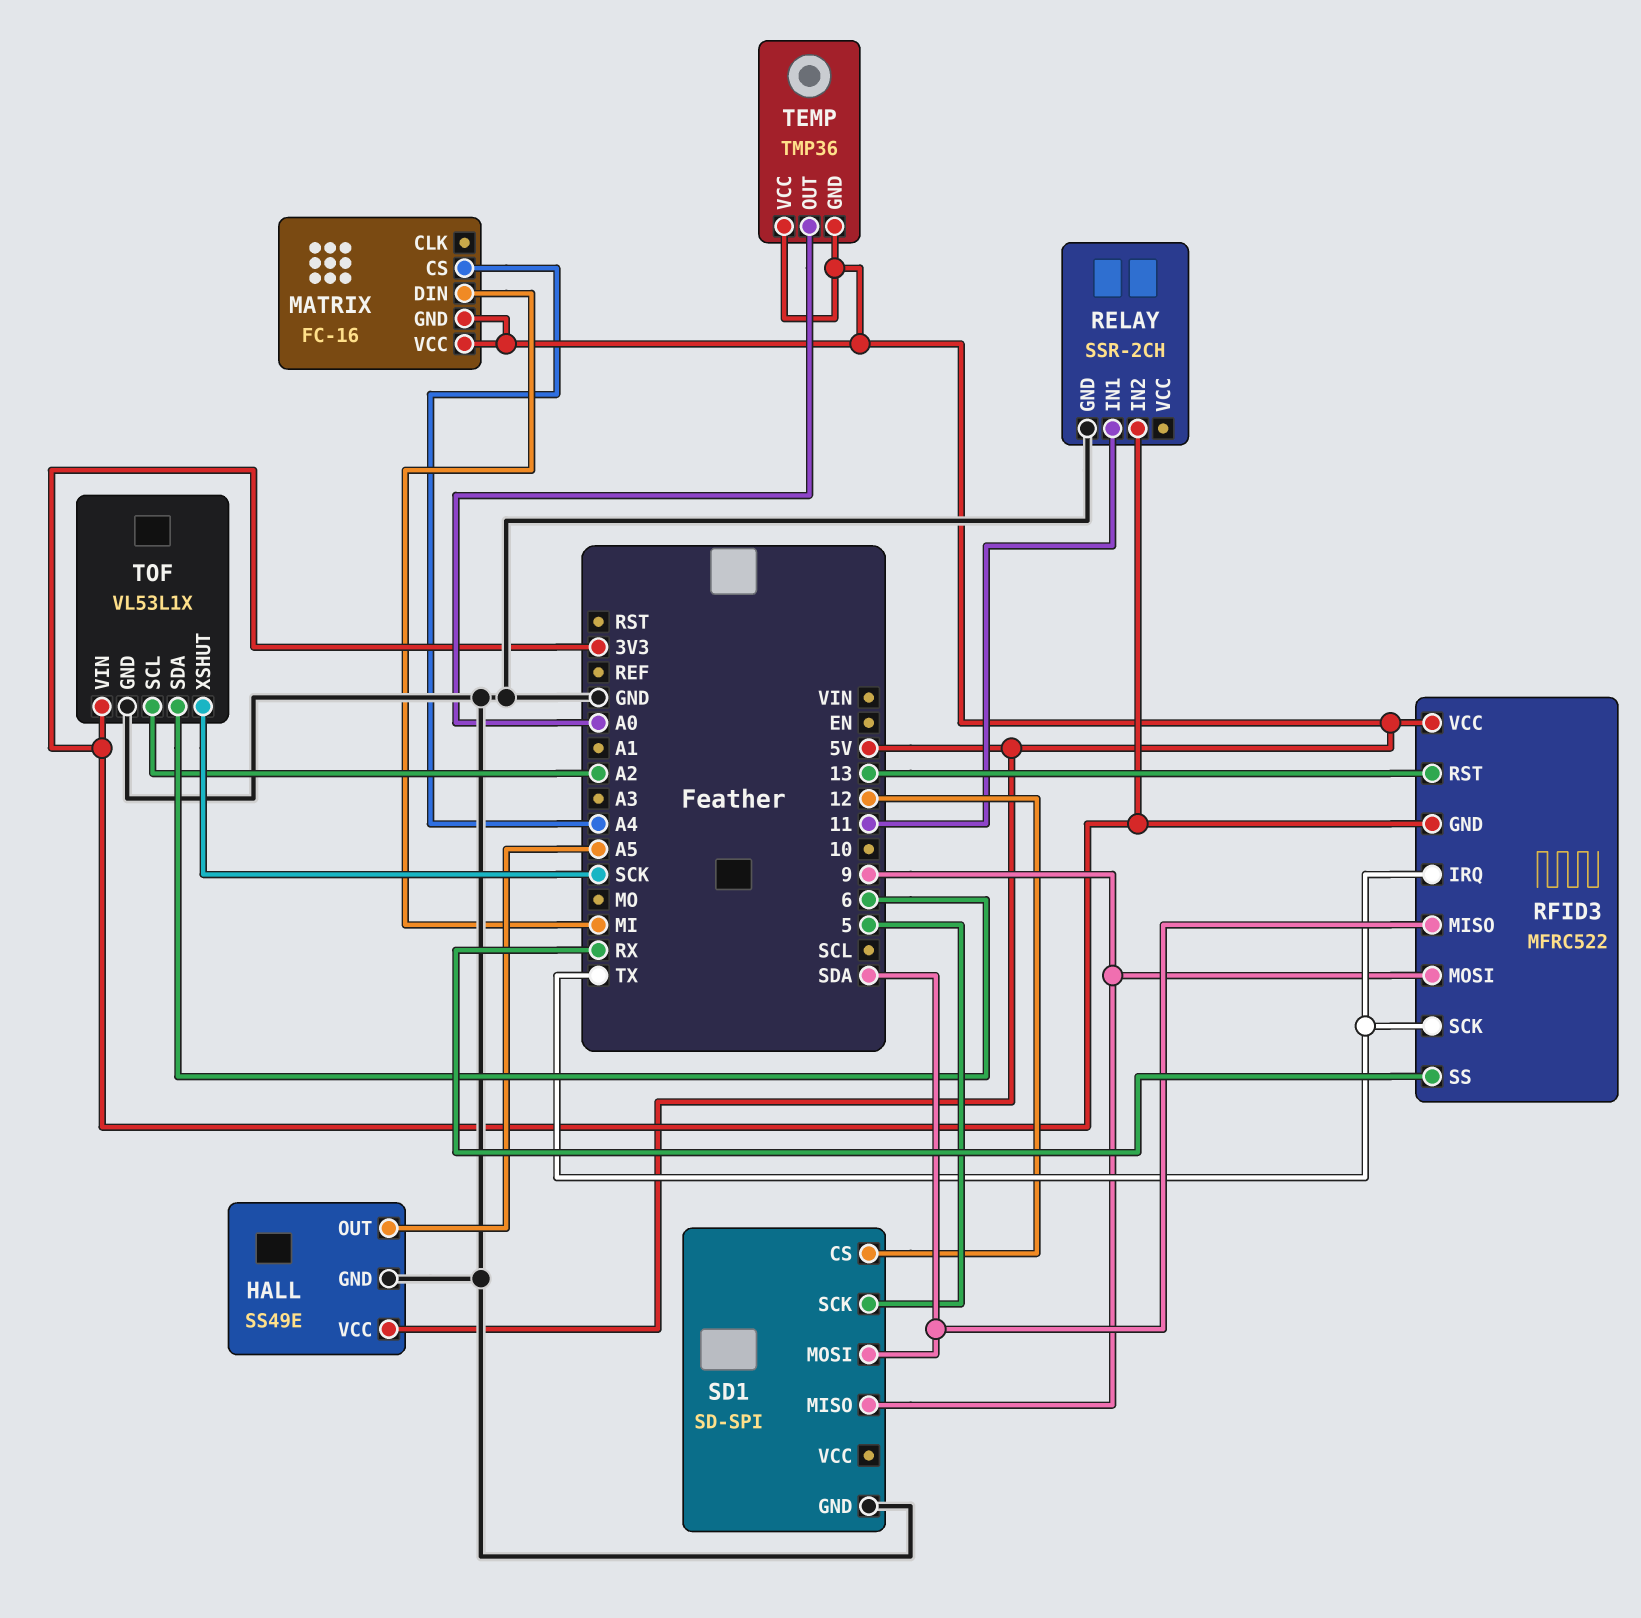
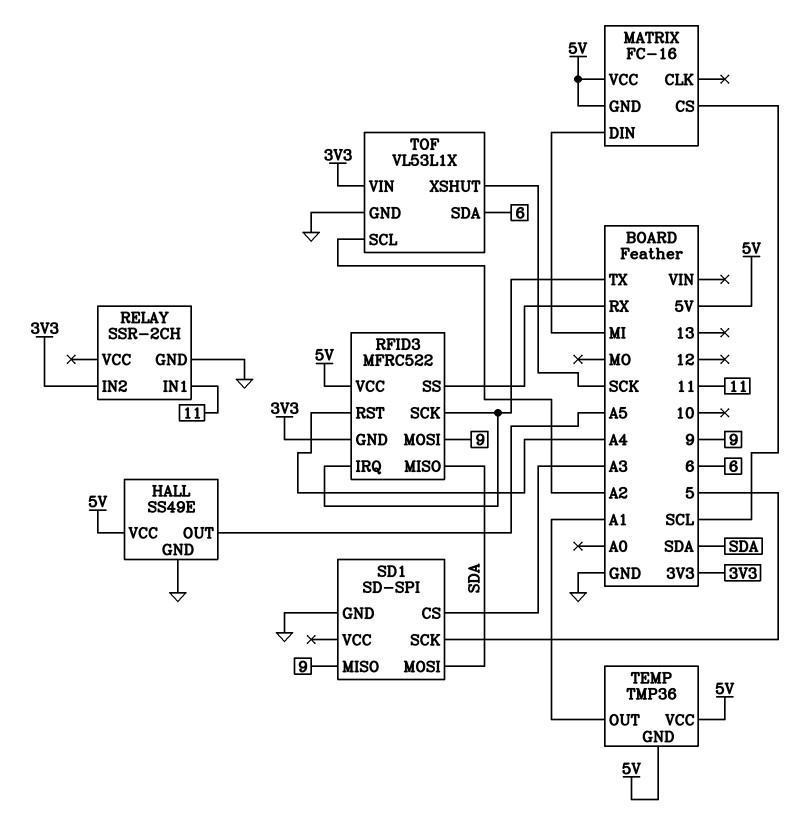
MATRIX pin CS: A4 -> SCL
RFID3 pin RST: 13 -> A4
SD1 pin CS: 12 -> A3
TEMP pin OUT: A0 -> A1

